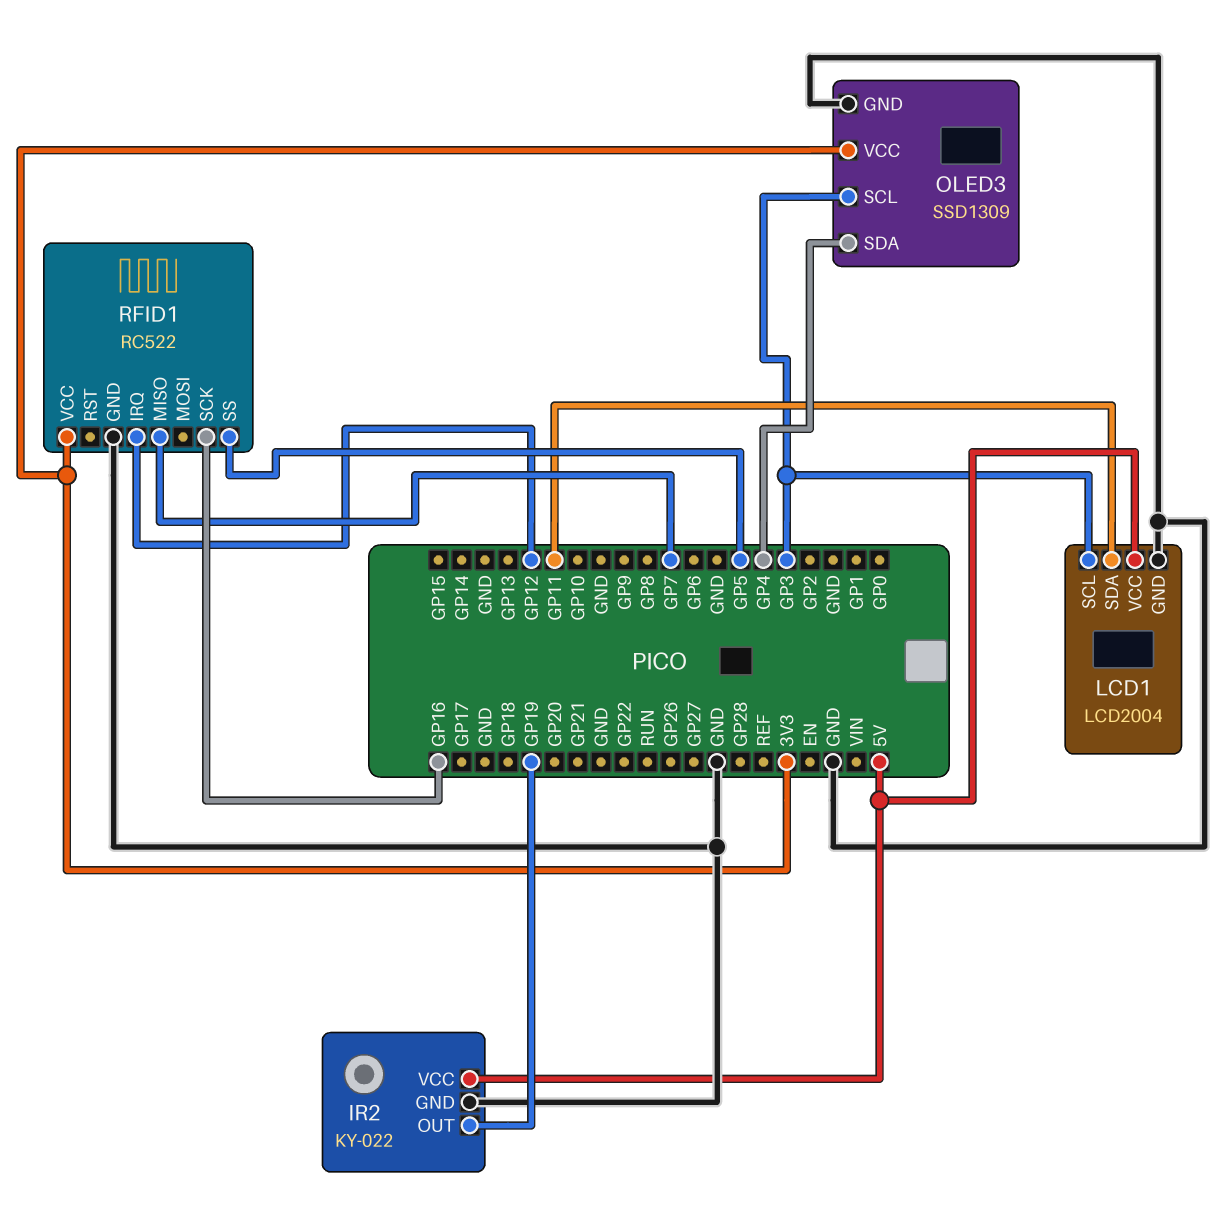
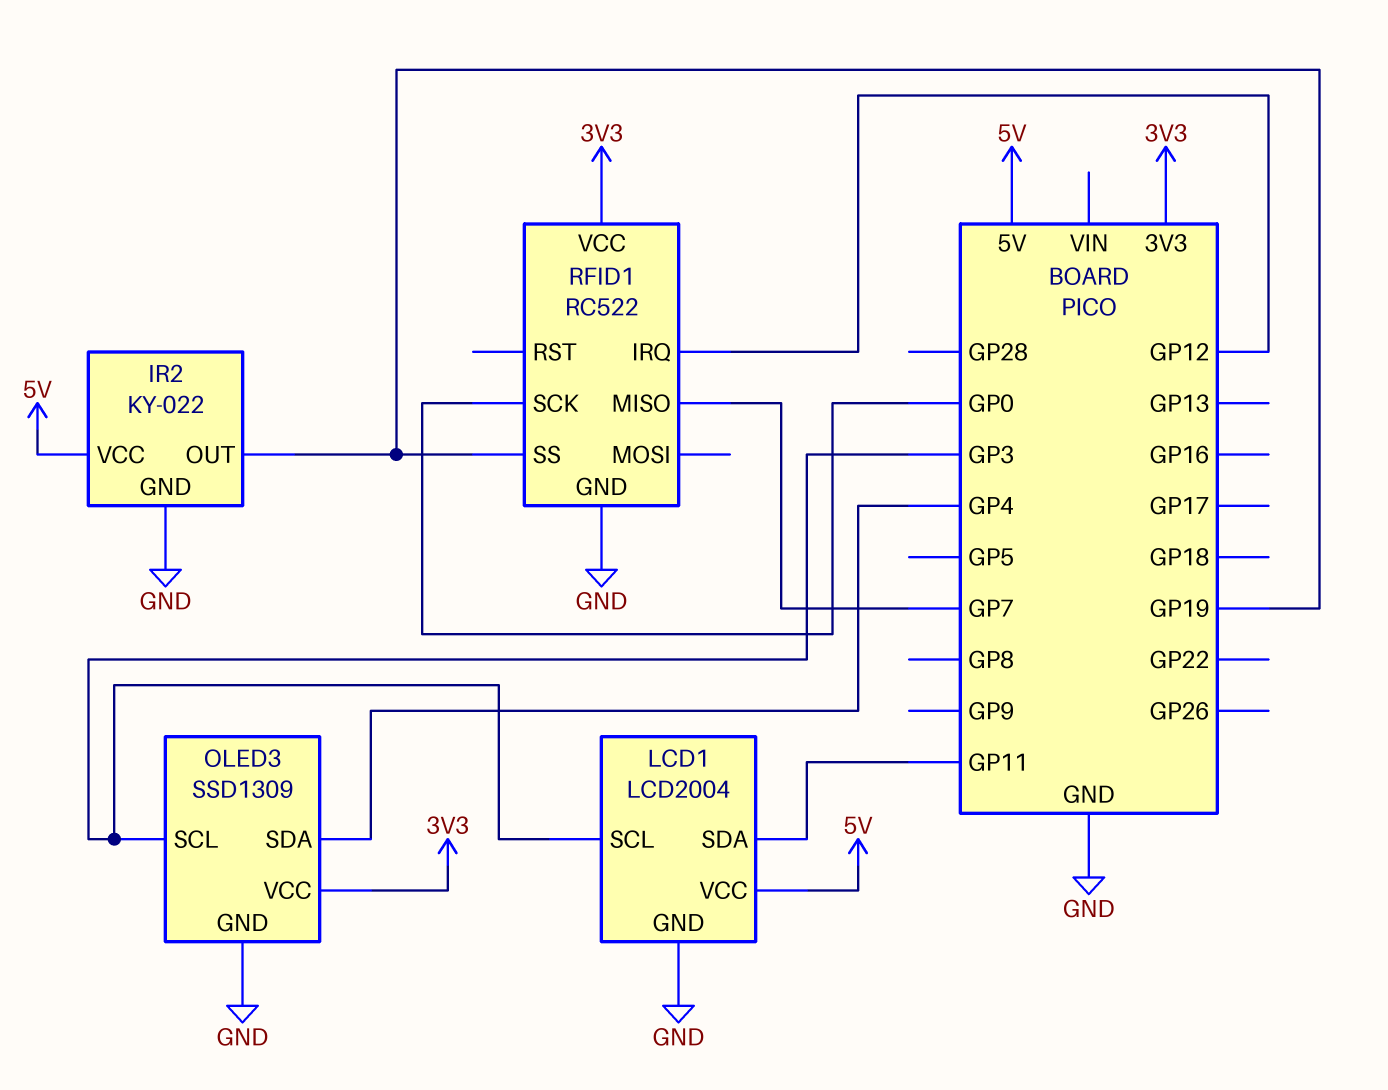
RFID1 pin SCK: GP16 -> GP0
RFID1 pin SS: GP5 -> GP19

